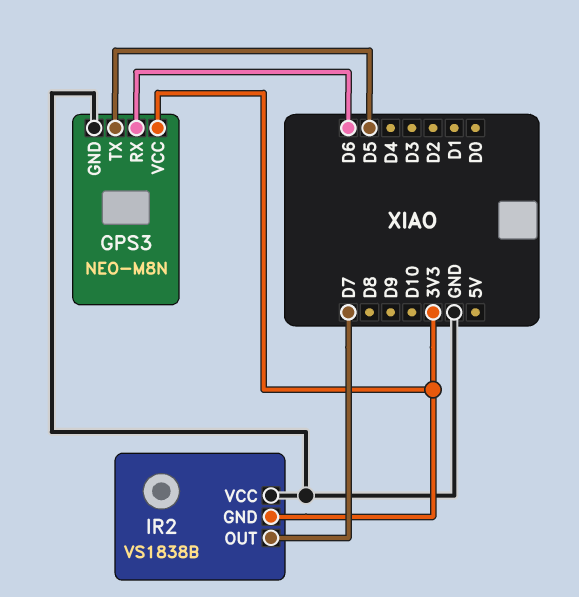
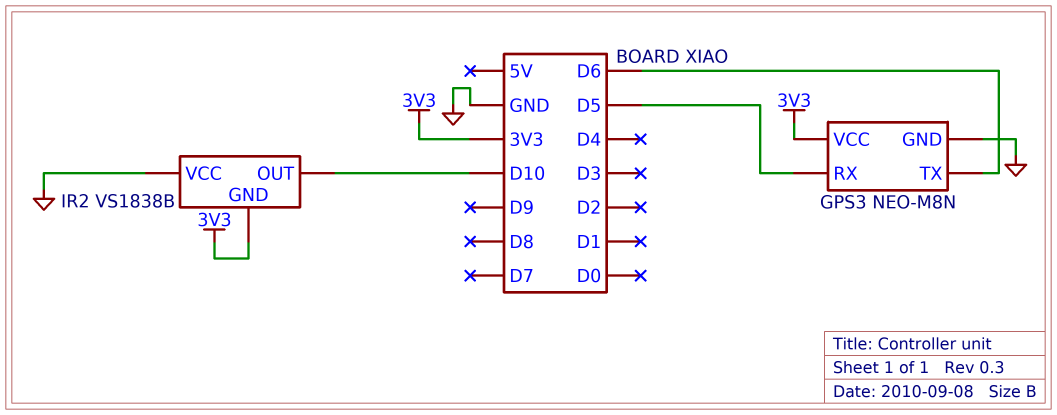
GPS3 pin RX: D6 -> D5
GPS3 pin TX: D5 -> D6
IR2 pin OUT: D7 -> D10

